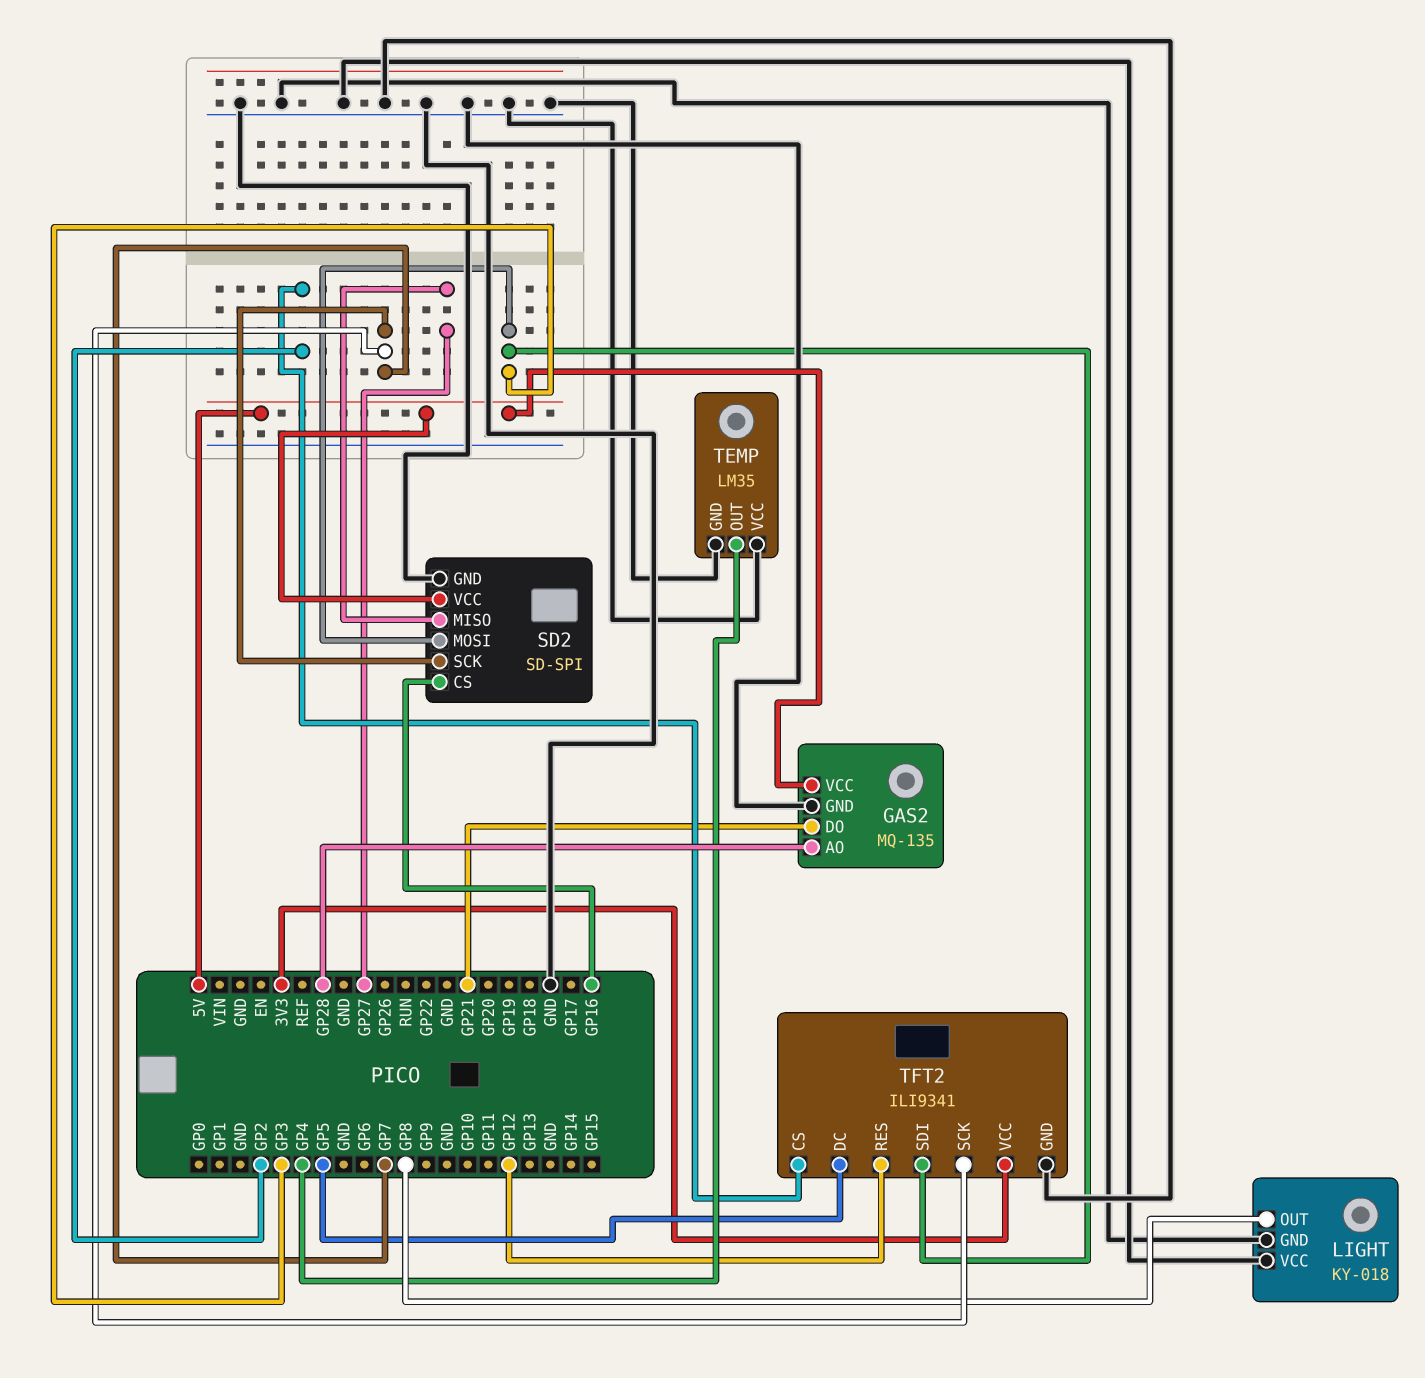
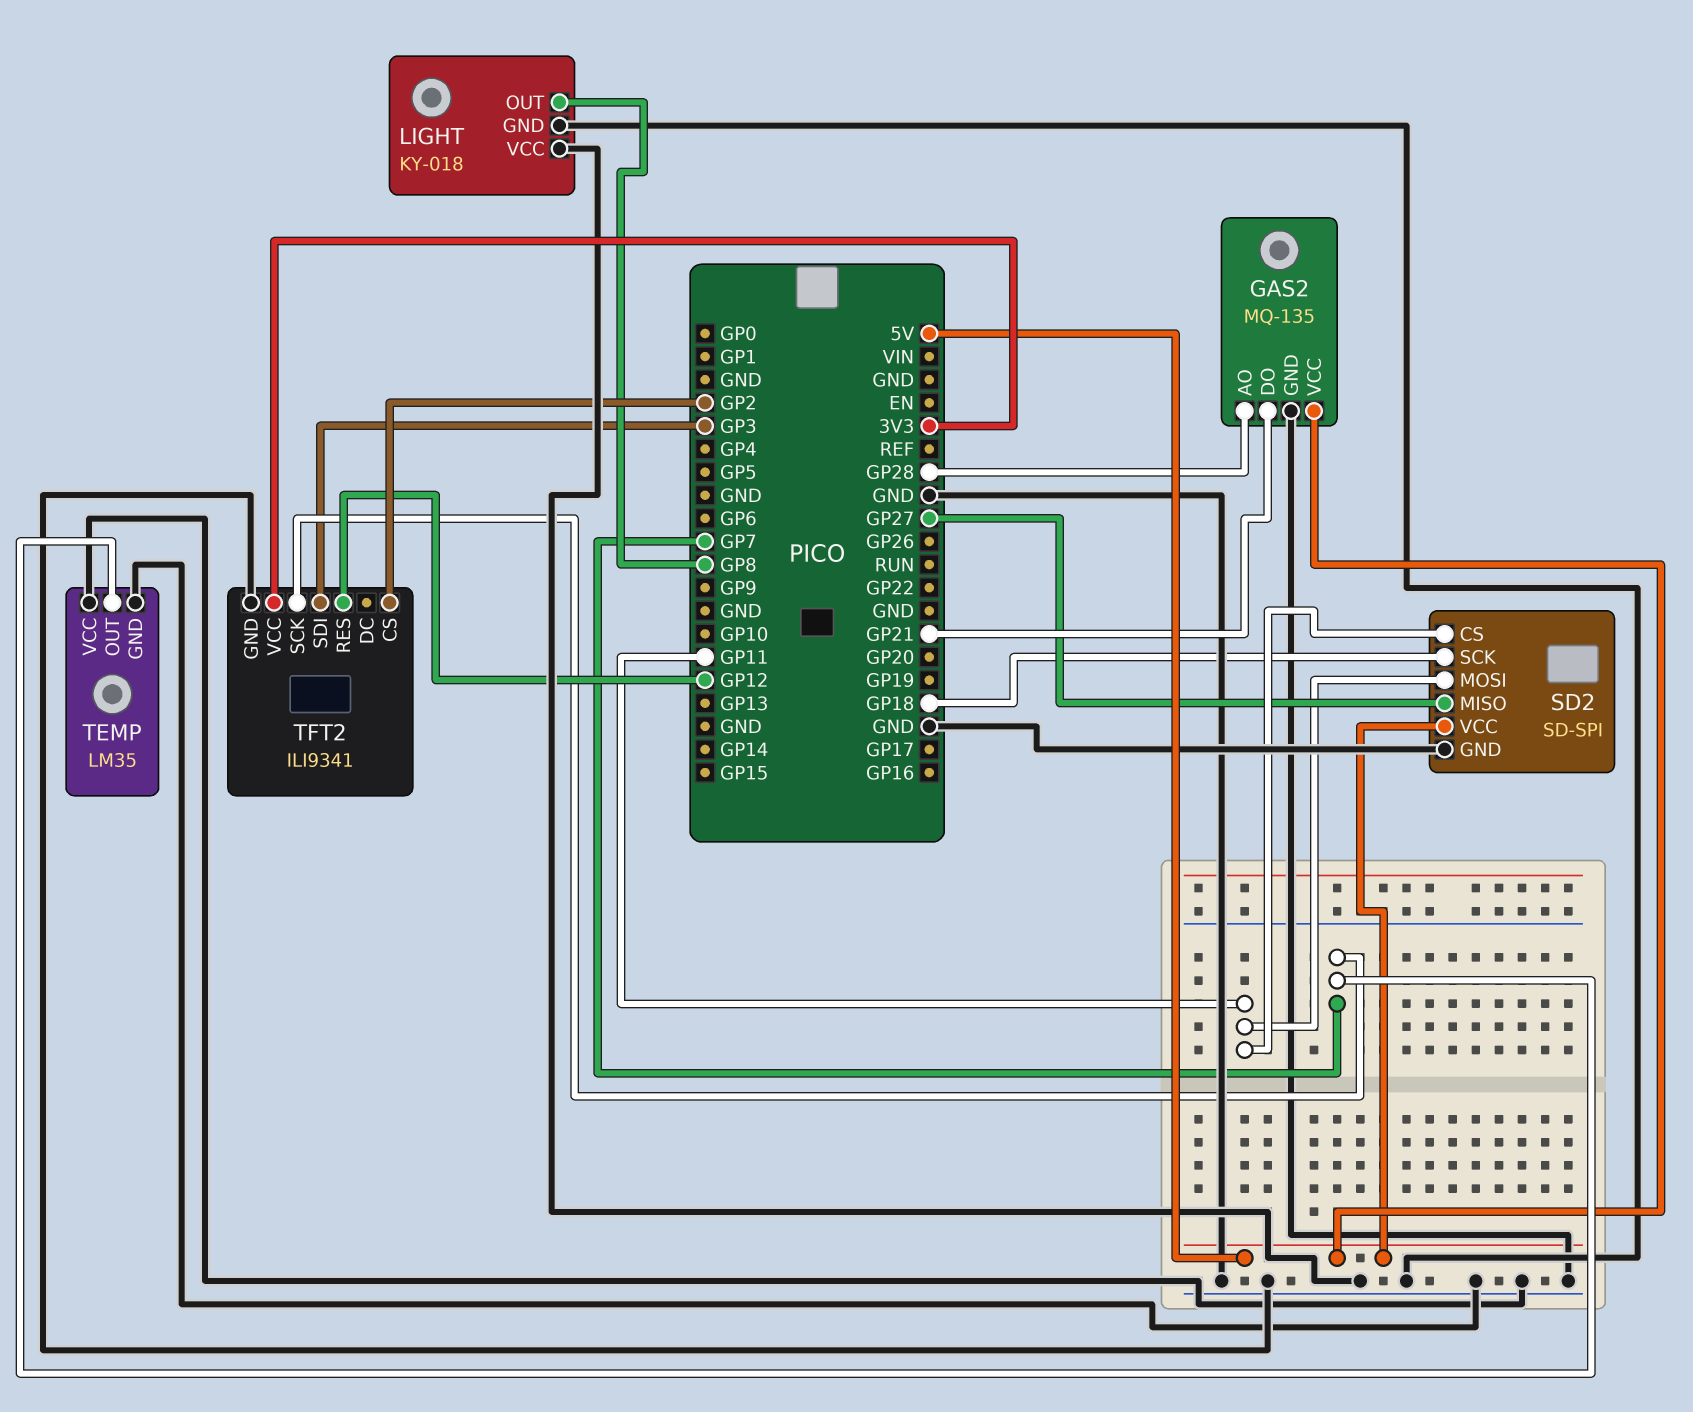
SD2 pin CS: GP16 -> GP11
SD2 pin MOSI: GP3 -> GP11
SD2 pin SCK: GP7 -> GP18
TEMP pin OUT: GP4 -> GP7
TFT2 pin DC: GP5 -> none

